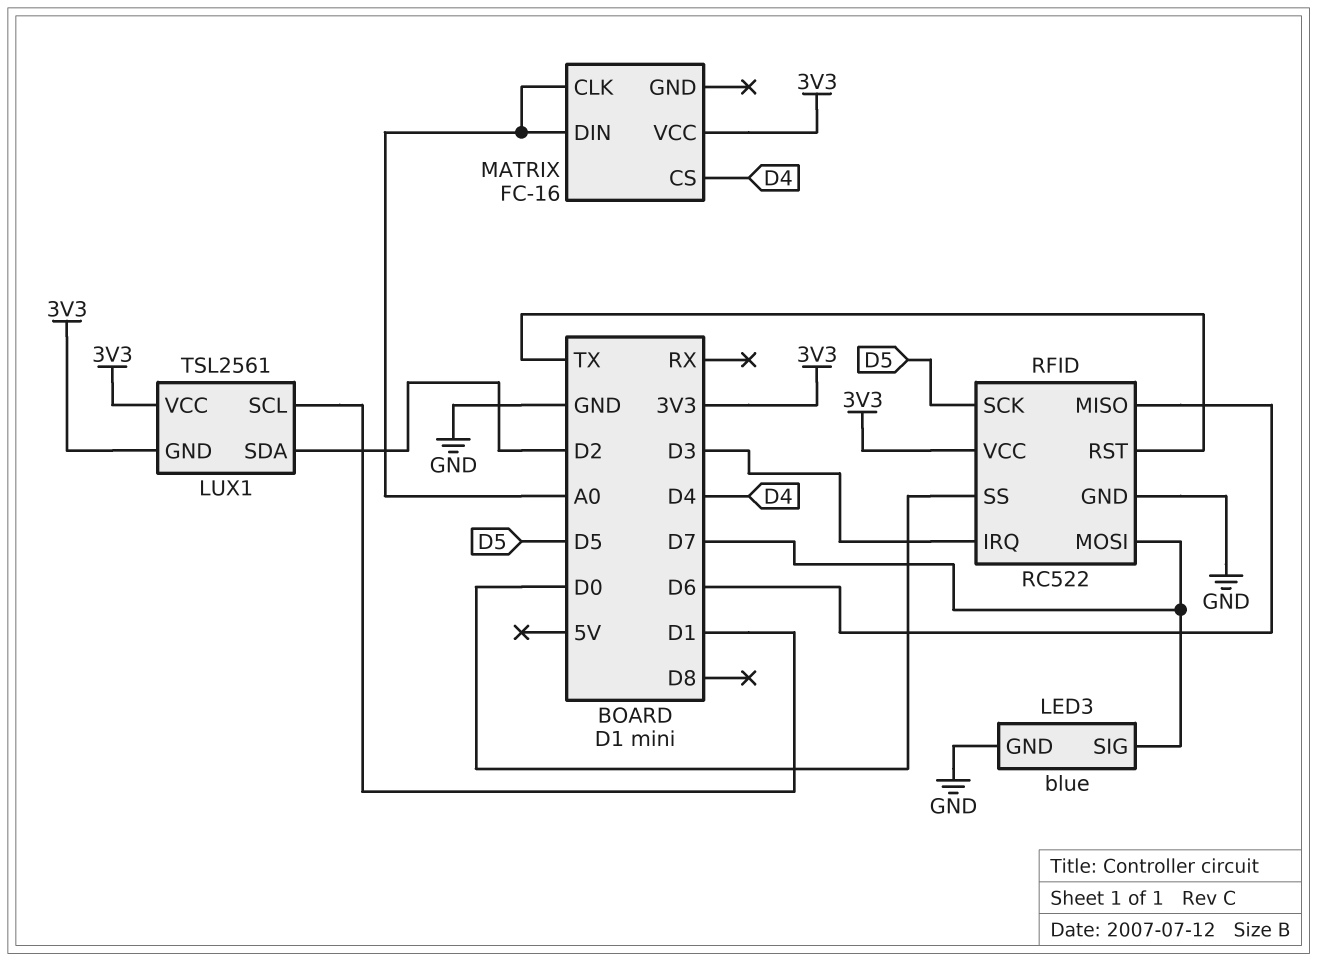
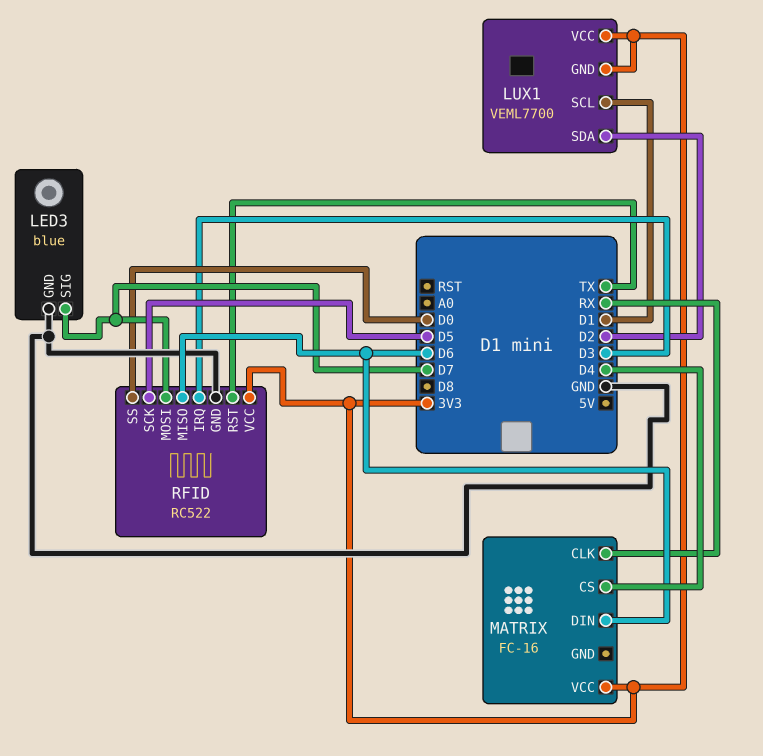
LUX1: TSL2561 -> VEML7700
MATRIX pin CLK: A0 -> RX
MATRIX pin DIN: A0 -> D6

